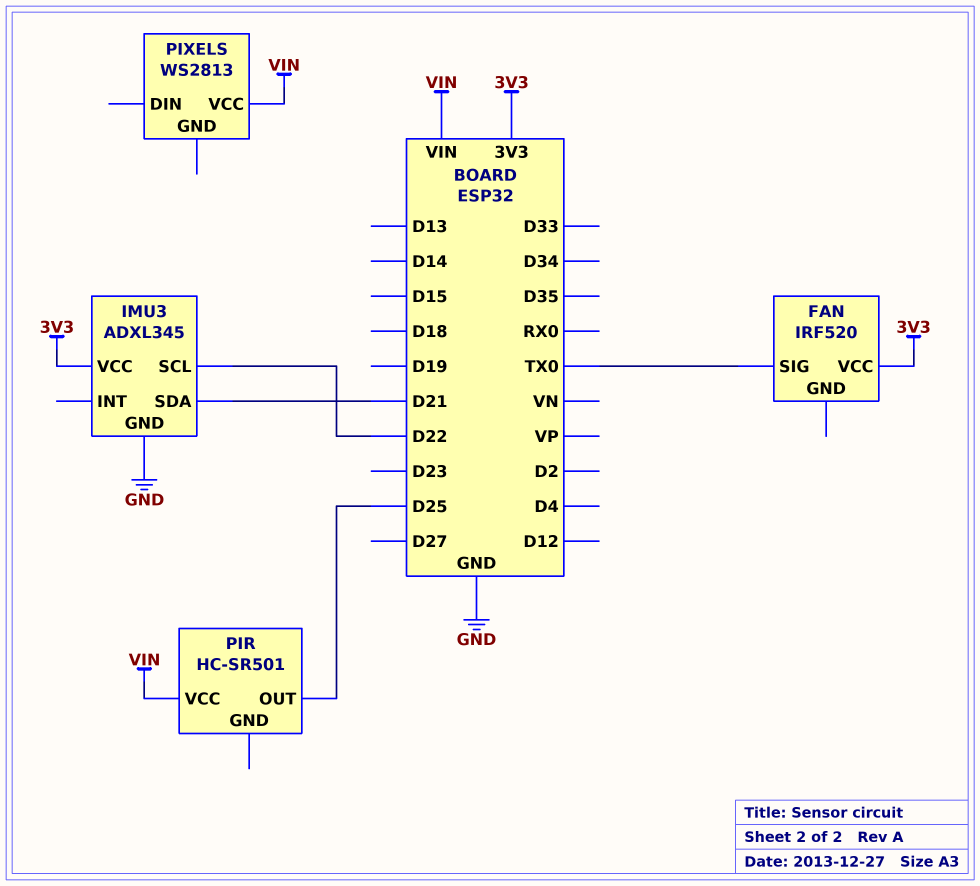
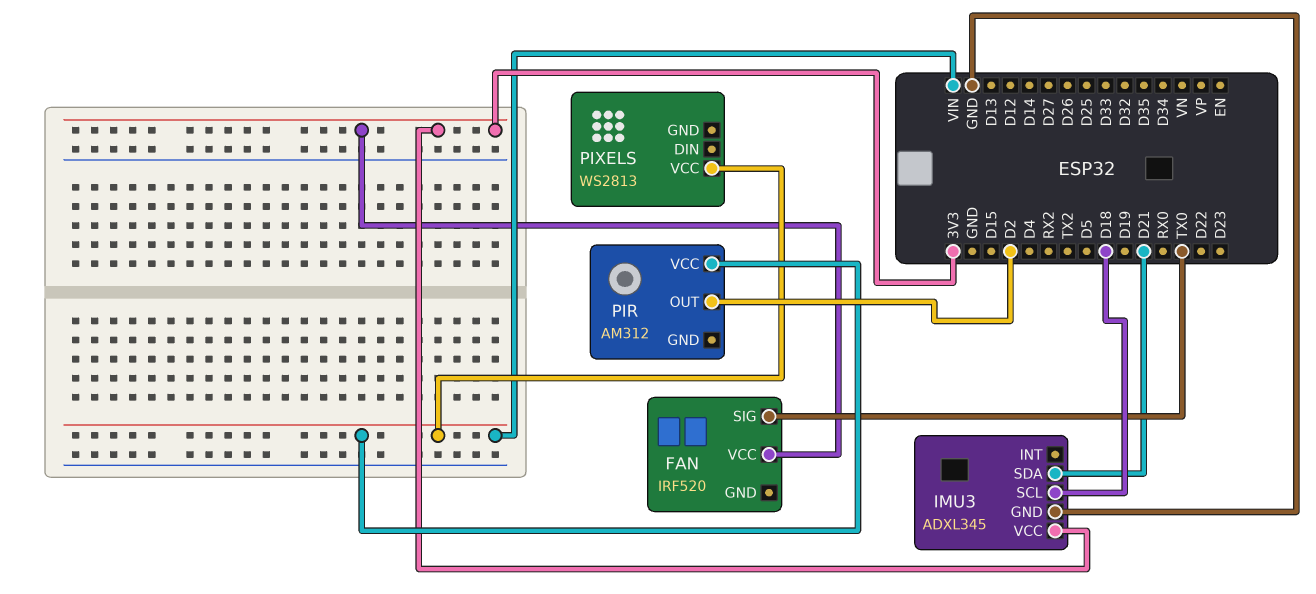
IMU3 pin SCL: D22 -> D18
PIR: HC-SR501 -> AM312
PIR pin OUT: D25 -> D2

